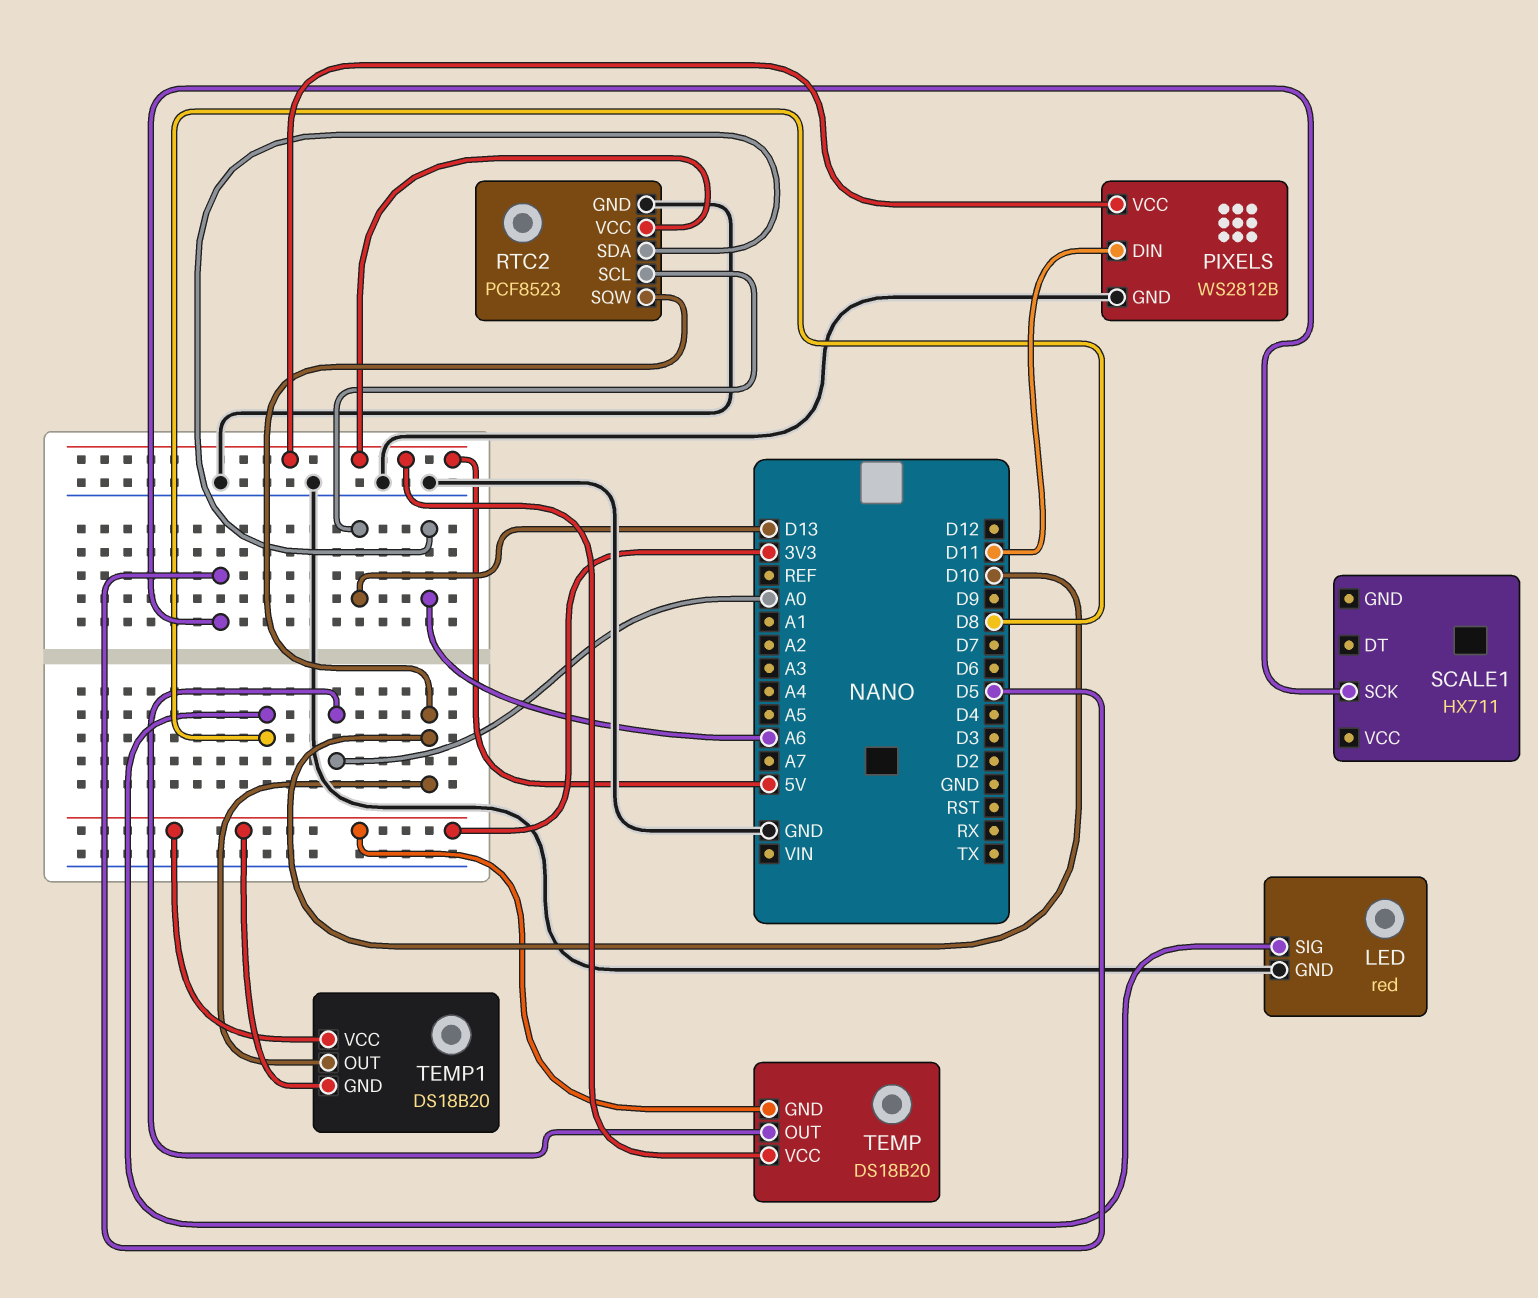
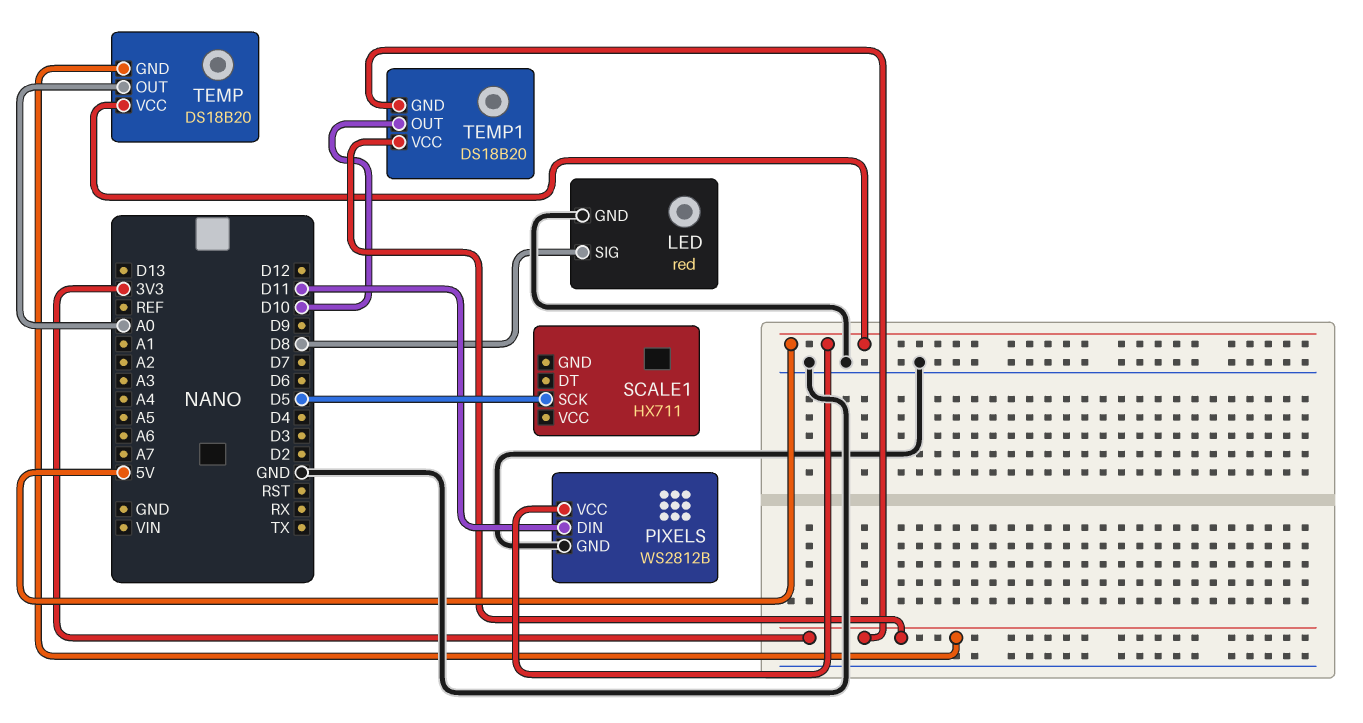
RTC2: PCF8523 -> none
RTC2 pin GND: GND -> none
RTC2 pin SCL: D13 -> none
RTC2 pin SDA: A6 -> none
RTC2 pin SQW: D10 -> none
RTC2 pin VCC: 5V -> none

